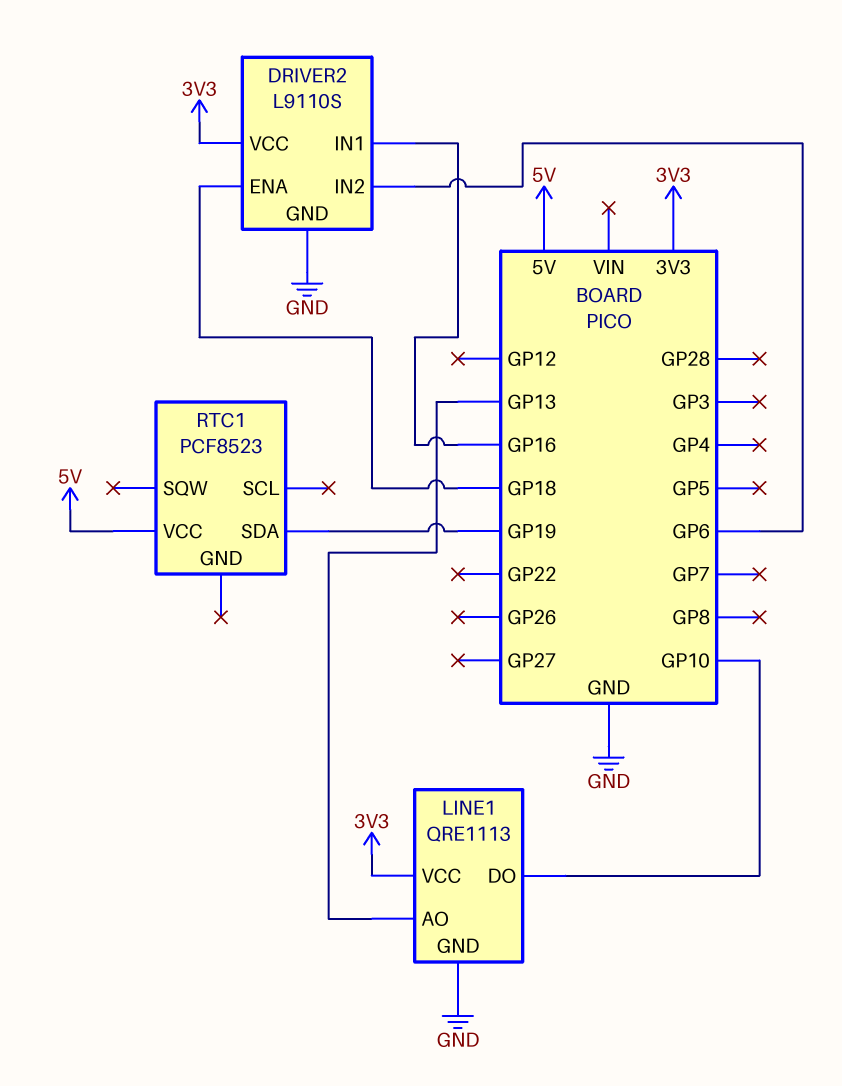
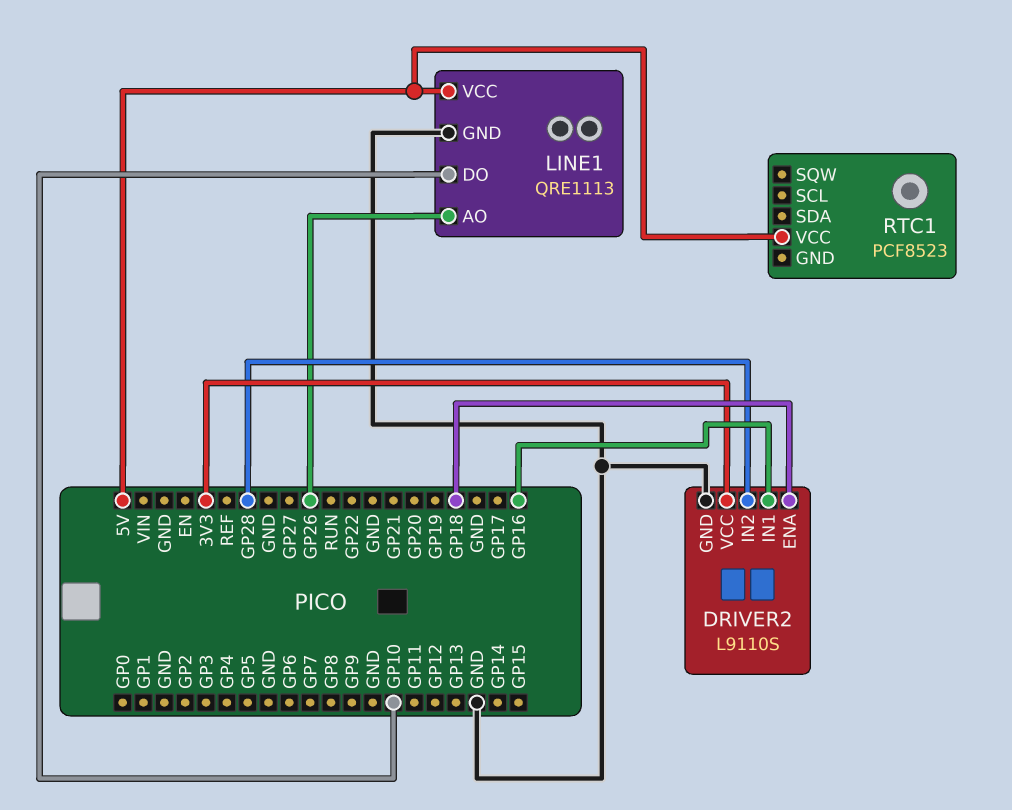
DRIVER2 pin IN2: GP6 -> GP28
LINE1 pin AO: GP13 -> GP26
LINE1 pin VCC: 3V3 -> 5V
RTC1 pin SDA: GP19 -> none

